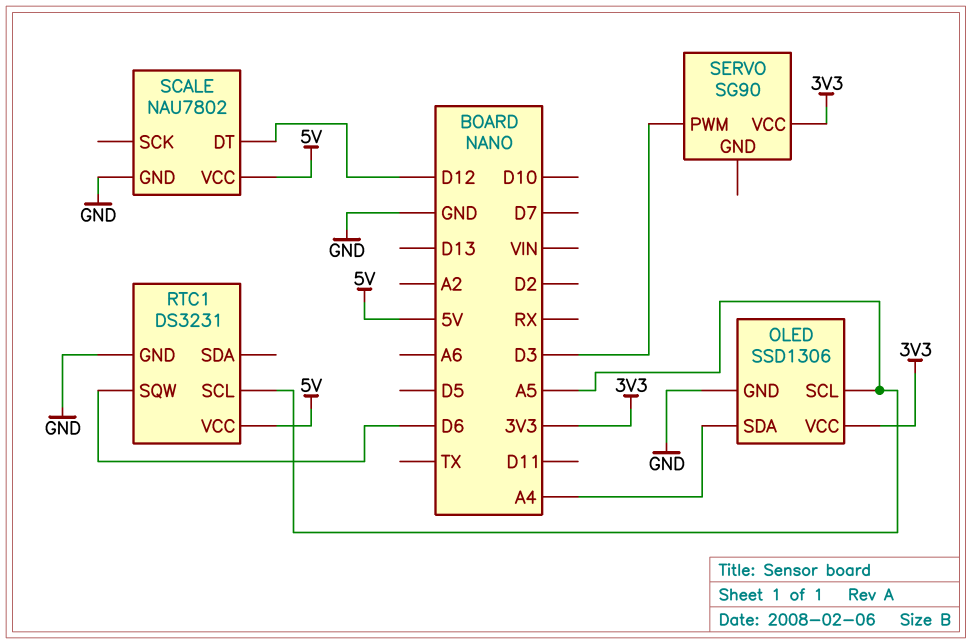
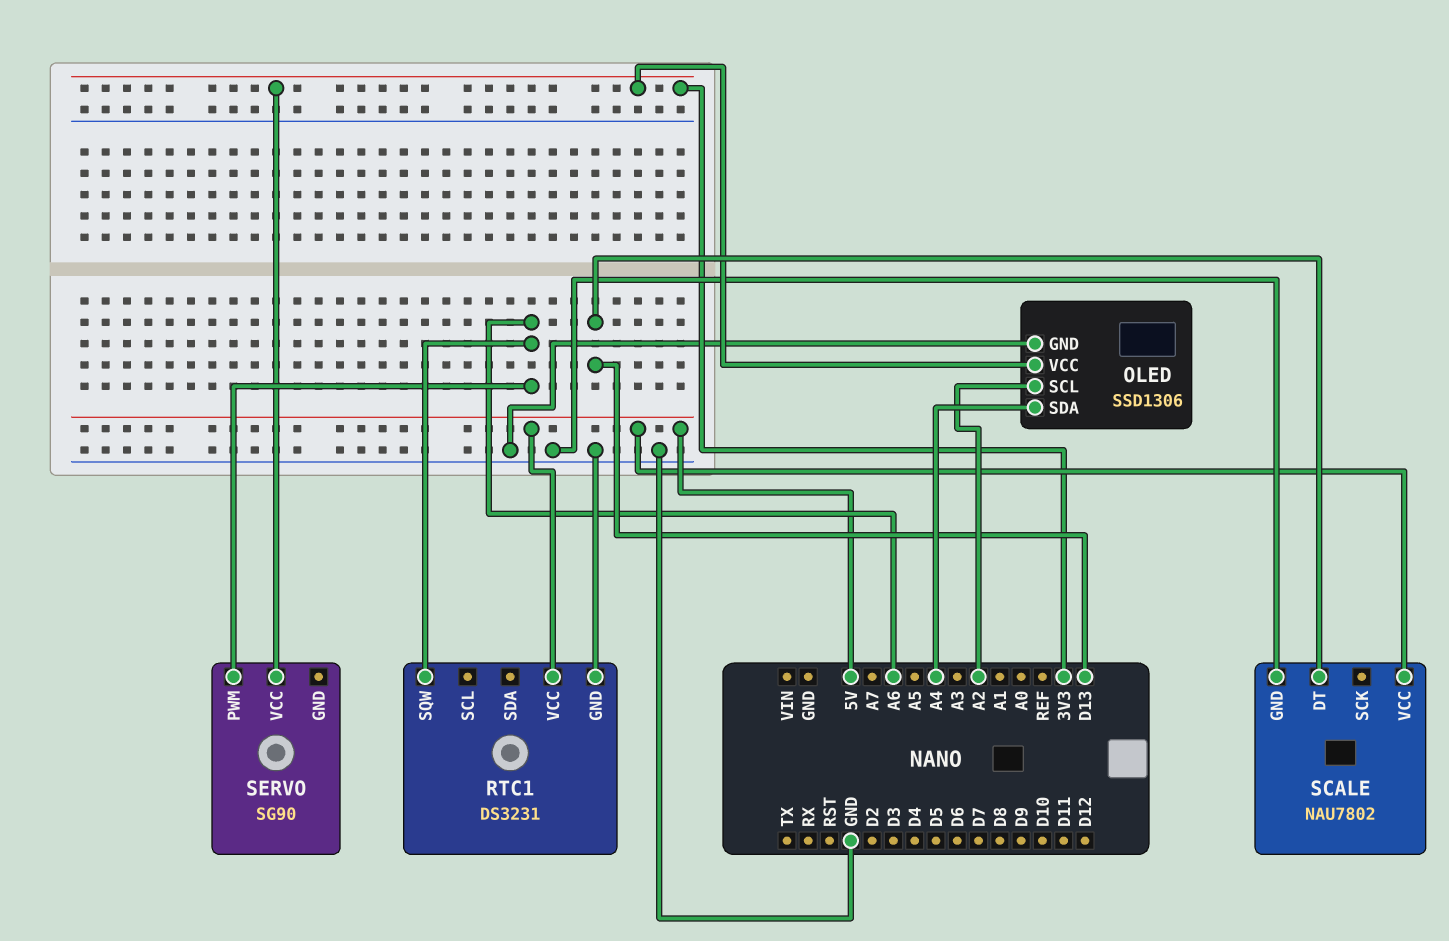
OLED pin SCL: A5 -> A2
RTC1 pin SCL: A5 -> none
RTC1 pin SQW: D6 -> A6
SCALE pin DT: D12 -> D13
SERVO pin PWM: D3 -> A6

